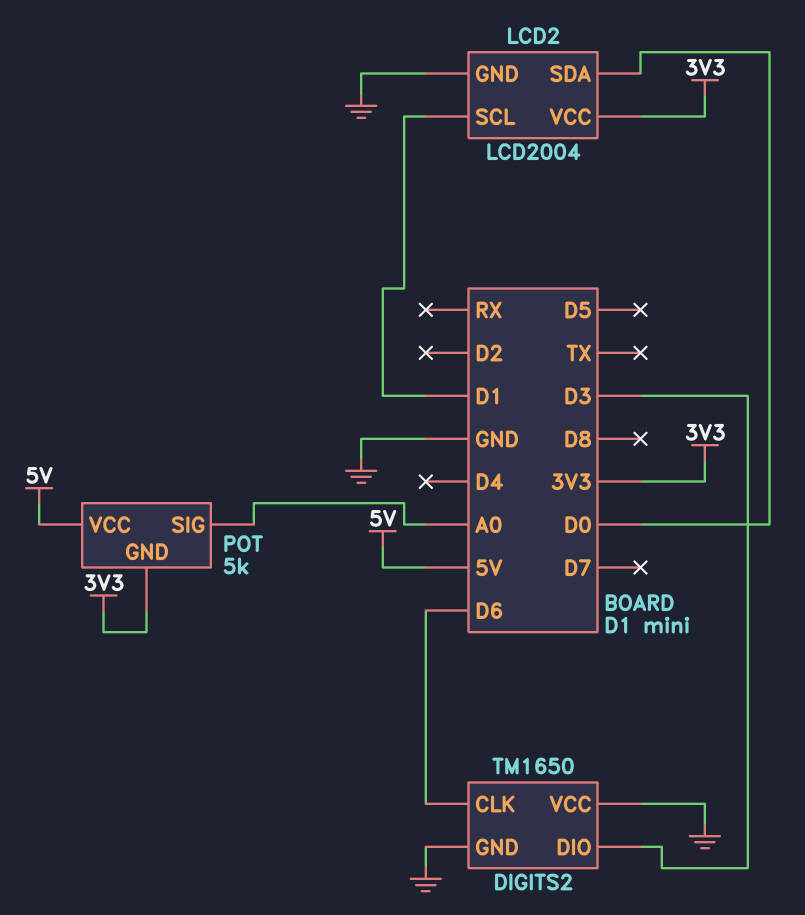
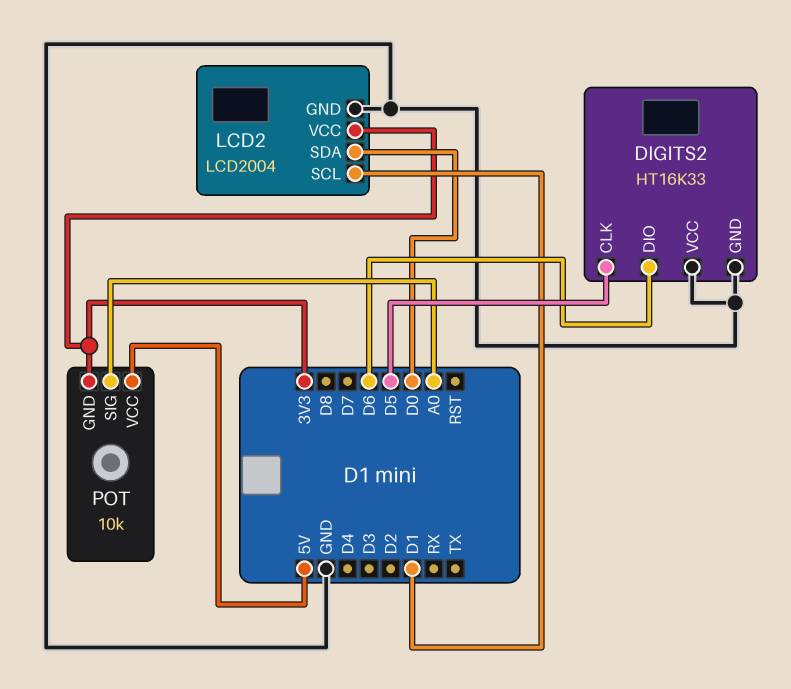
DIGITS2: TM1650 -> HT16K33
DIGITS2 pin CLK: D6 -> D5
DIGITS2 pin DIO: D3 -> D6
POT: 5k -> 10k

